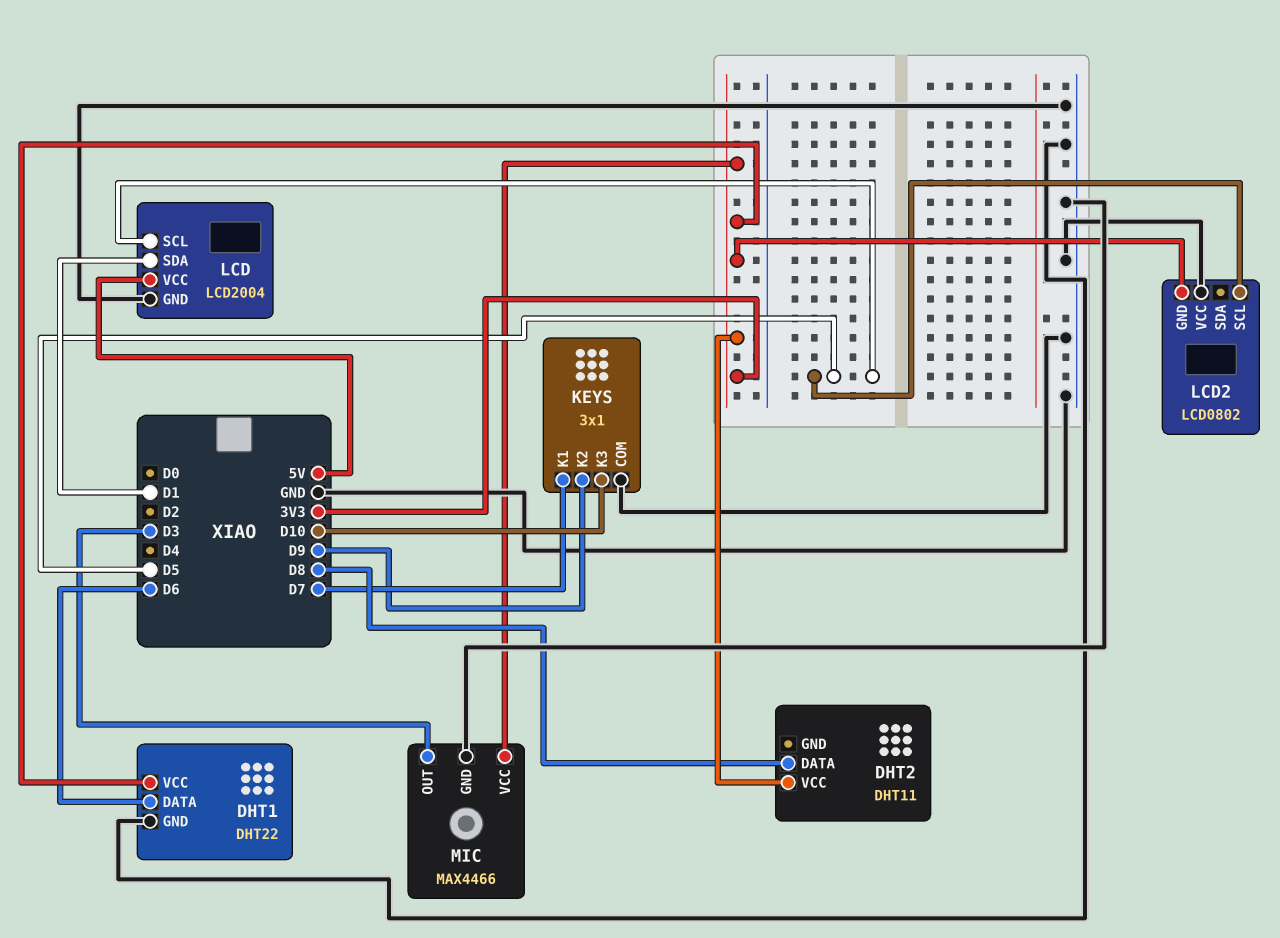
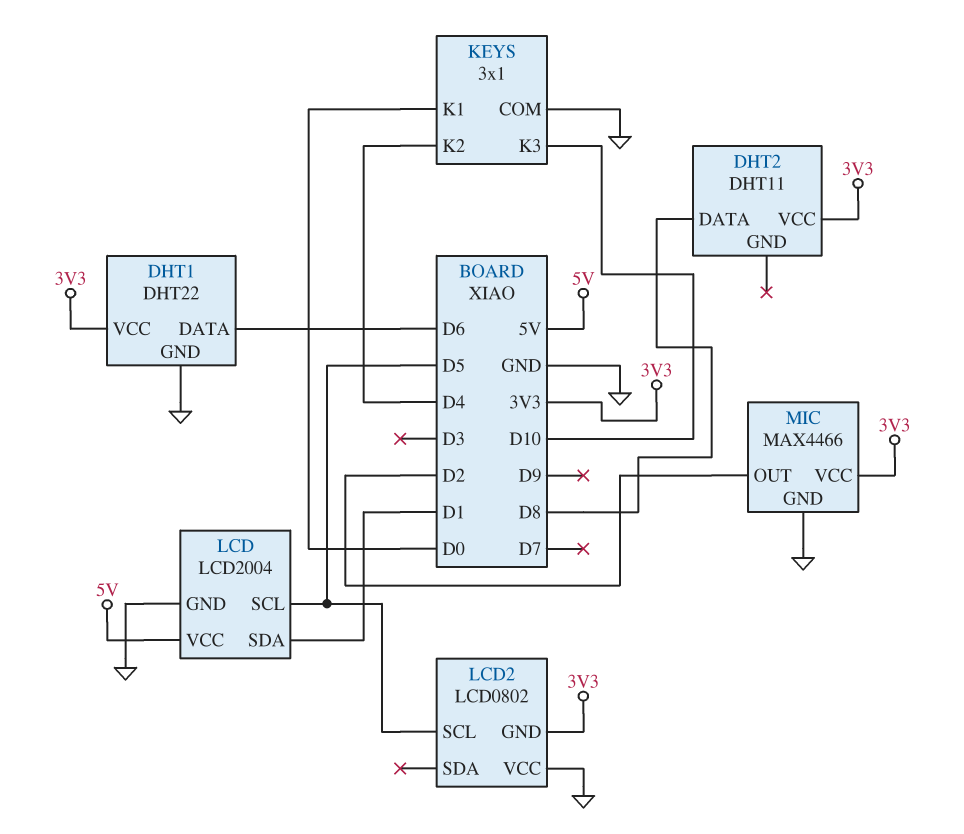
KEYS pin K1: D7 -> D0
KEYS pin K2: D9 -> D4
MIC pin OUT: D3 -> D2

